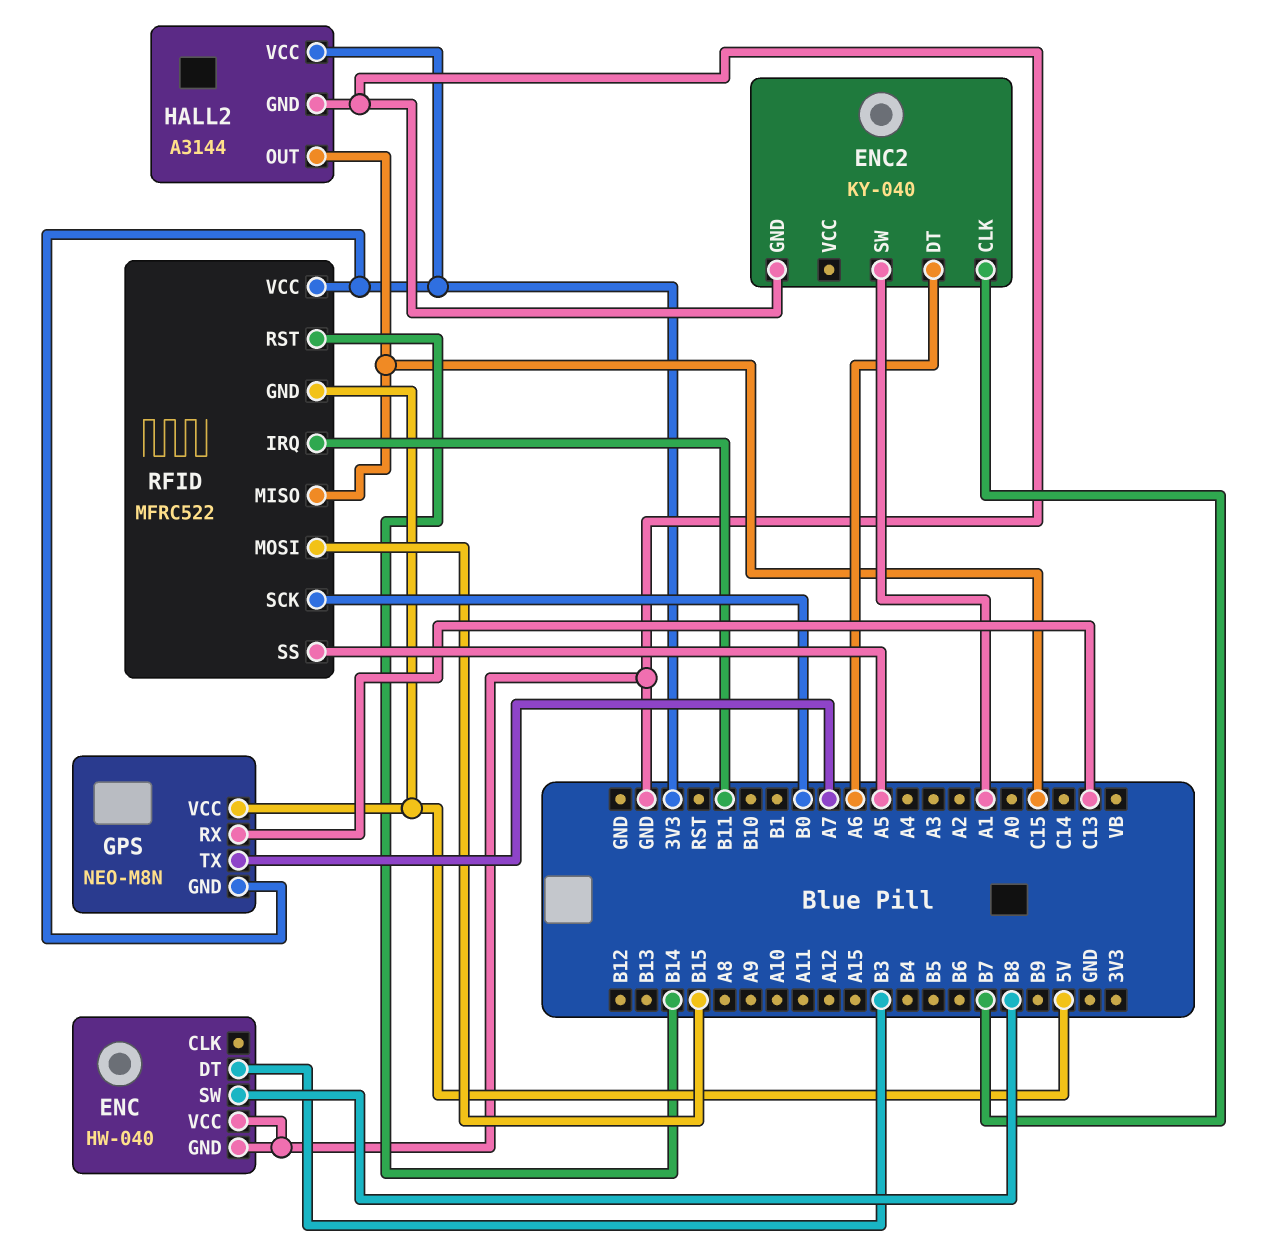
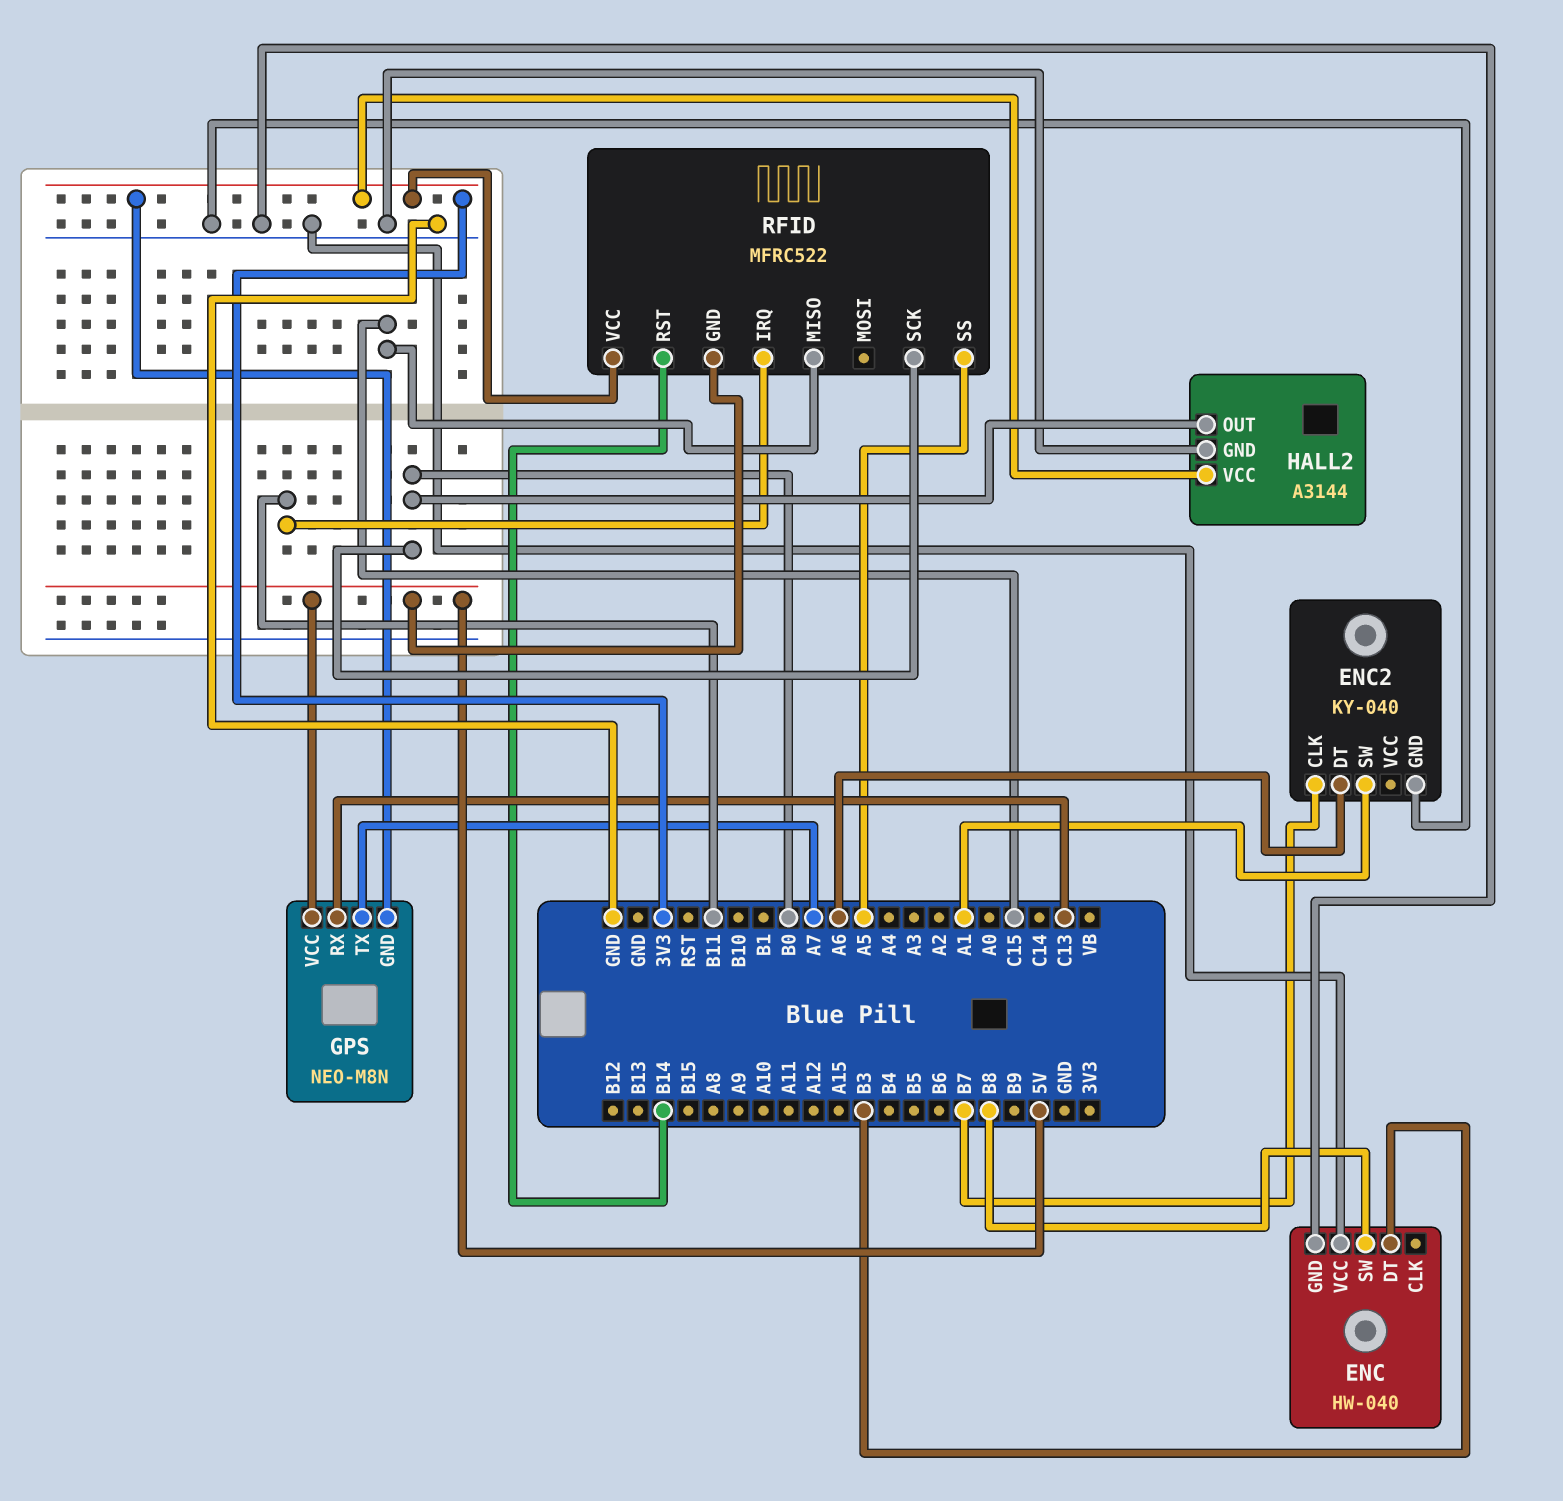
HALL2 pin OUT: C15 -> B0
RFID pin MOSI: B15 -> none

